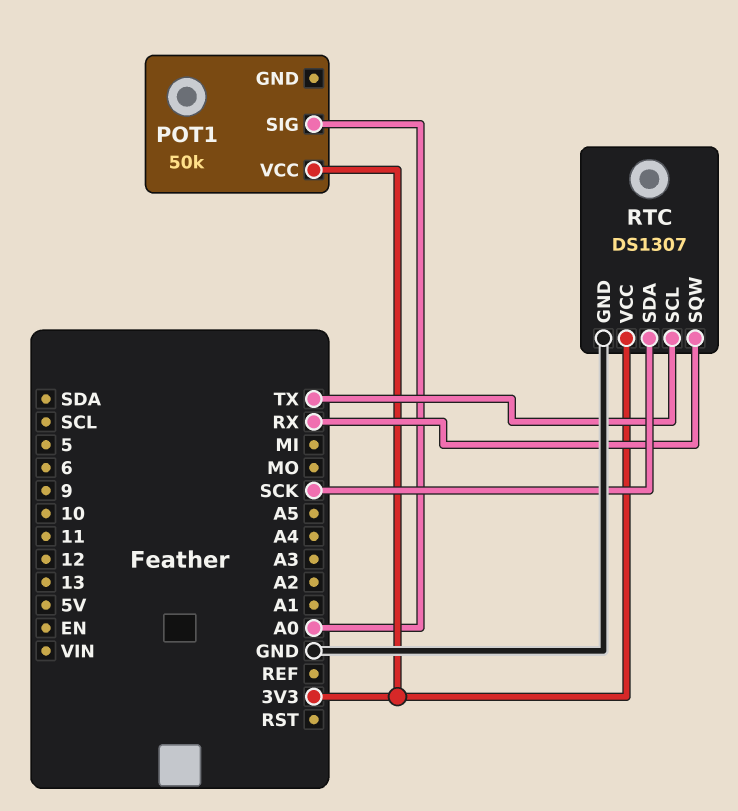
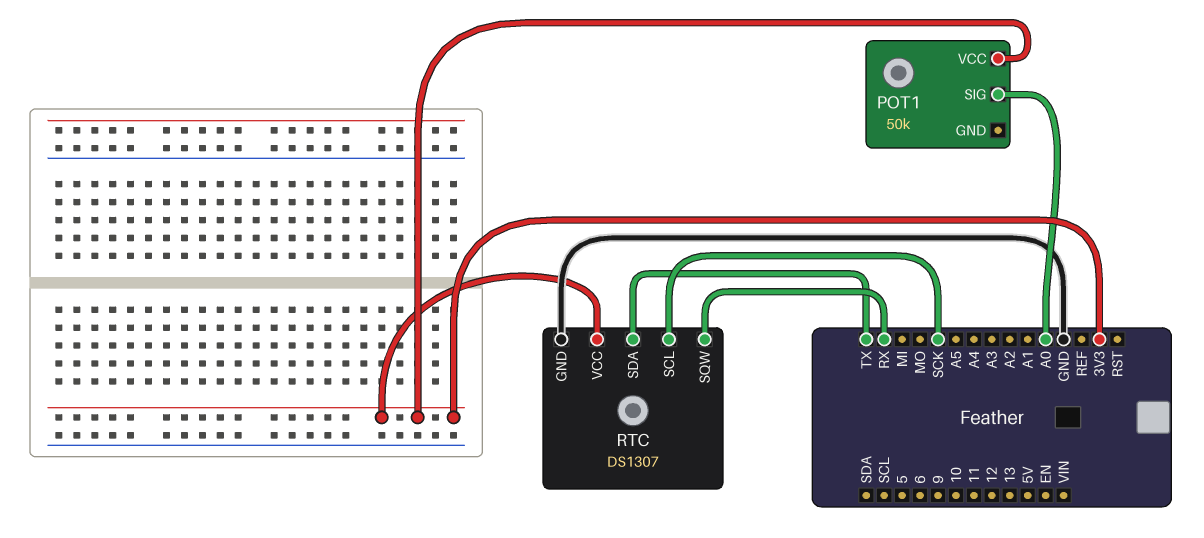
RTC pin SCL: TX -> SCK
RTC pin SDA: SCK -> TX

